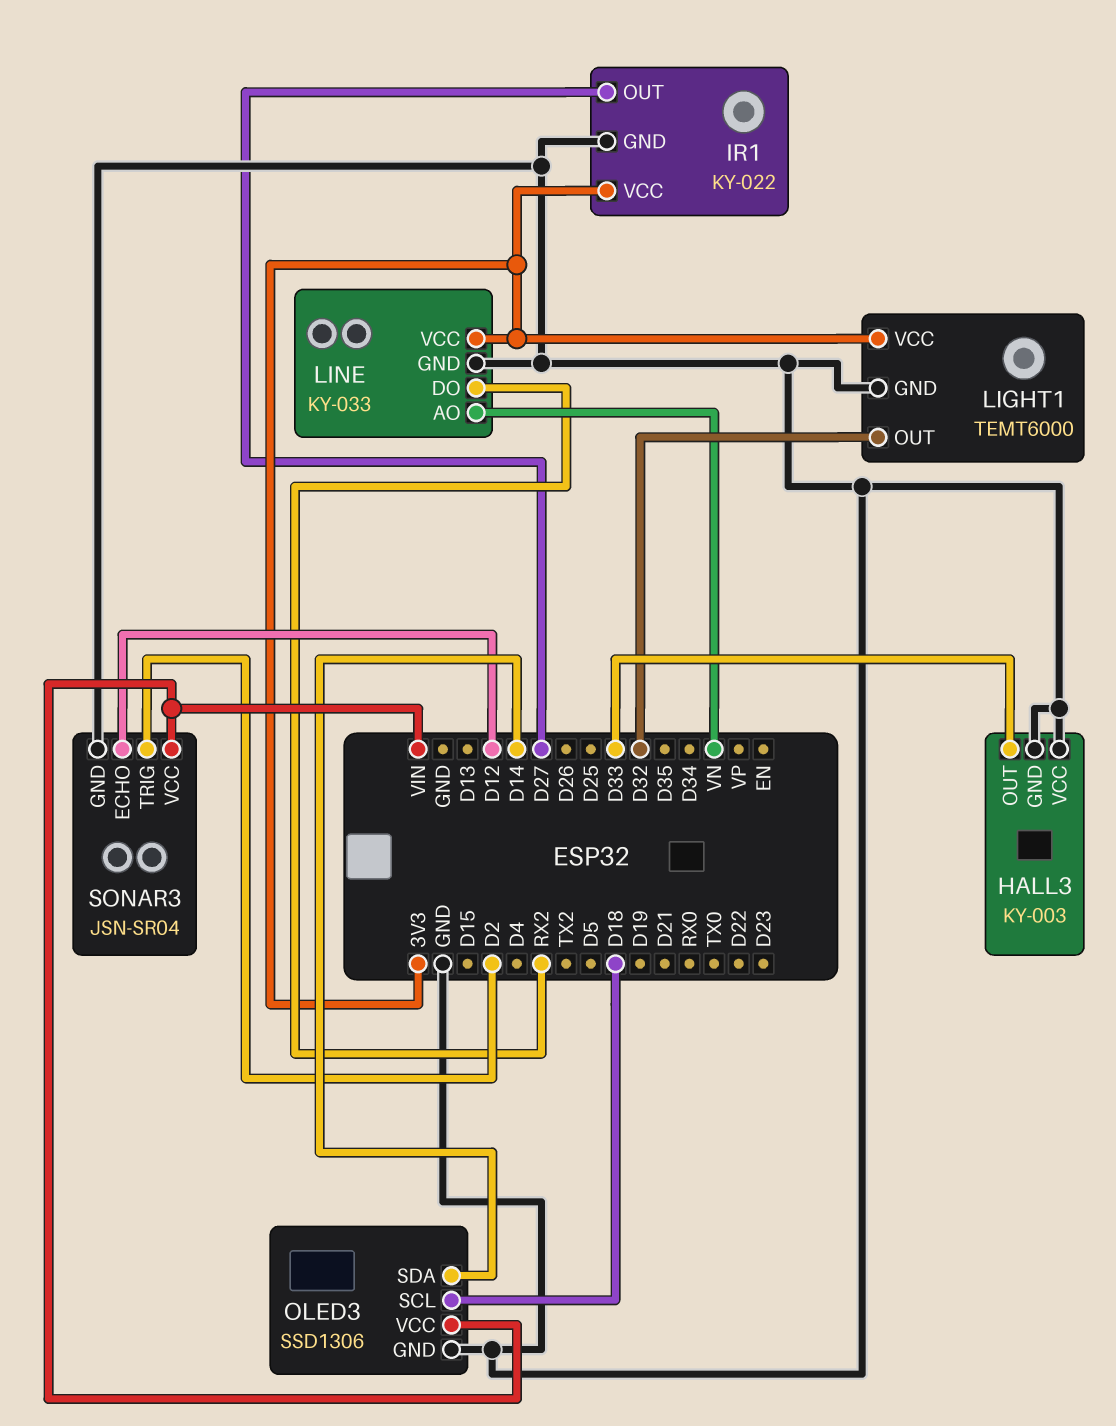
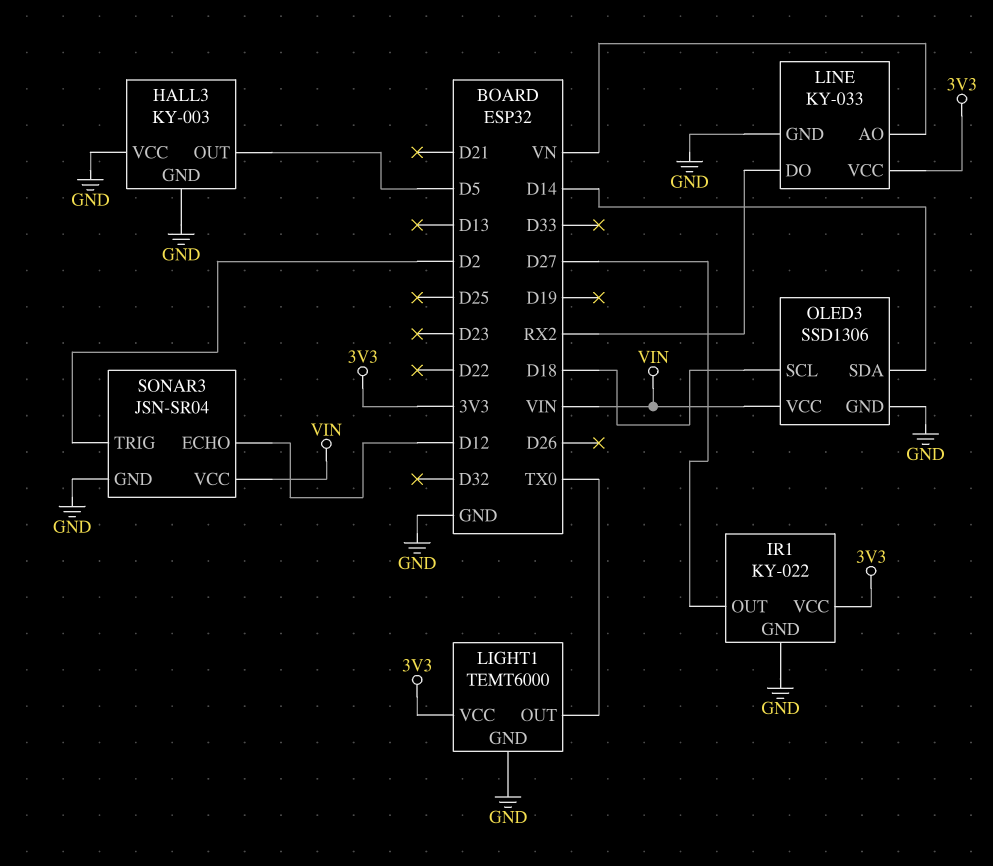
HALL3 pin OUT: D33 -> D5
LIGHT1 pin OUT: D32 -> TX0

